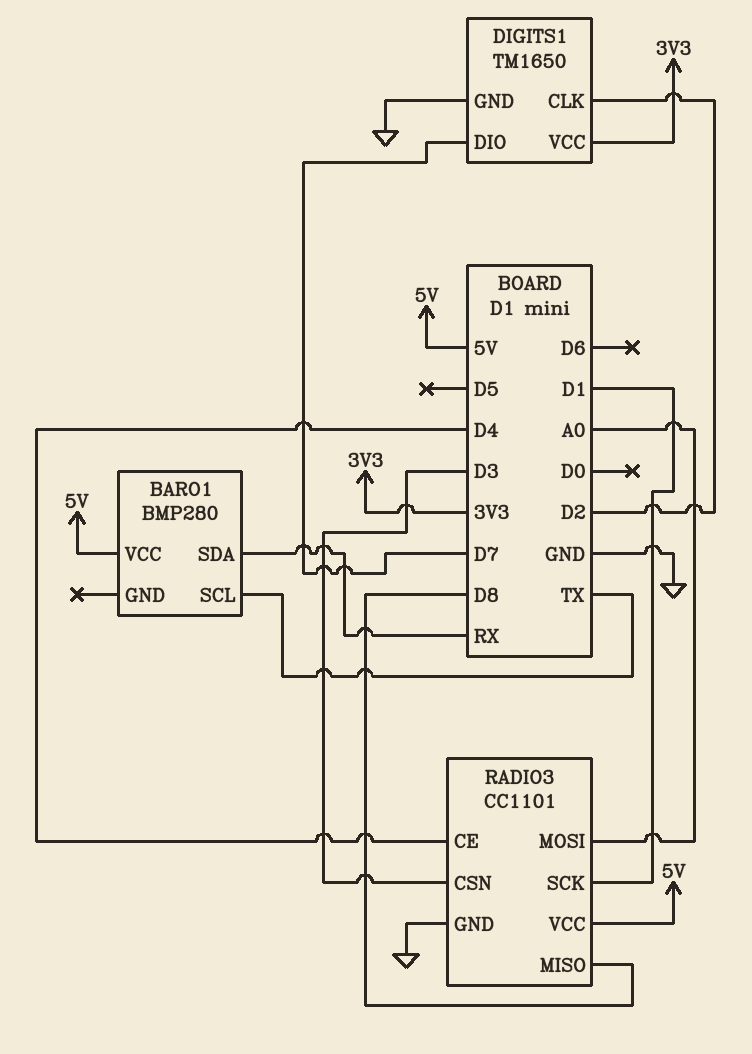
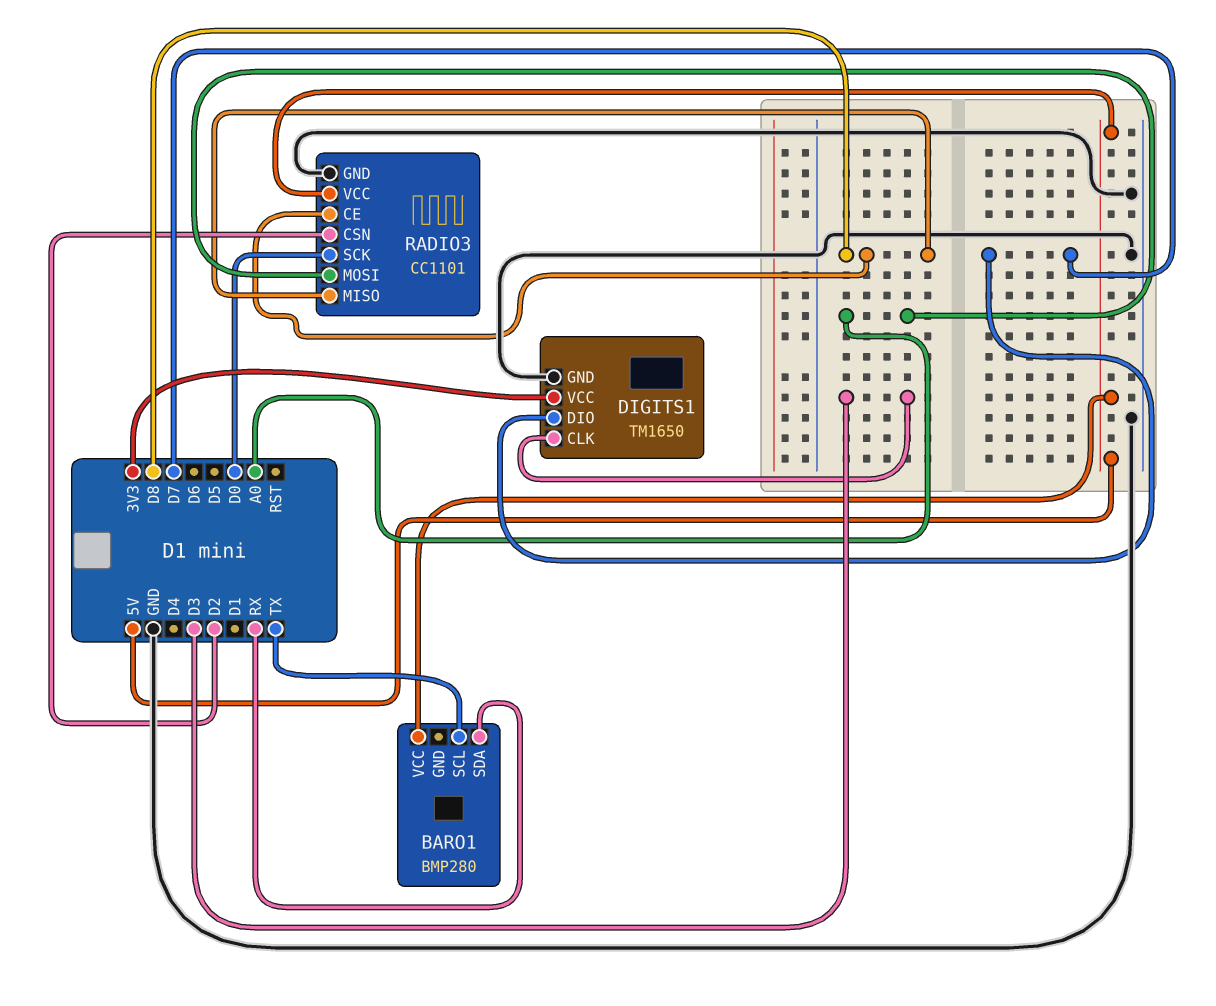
DIGITS1 pin CLK: D2 -> D3
RADIO3 pin CE: D4 -> D8
RADIO3 pin CSN: D3 -> D2
RADIO3 pin SCK: D1 -> D0

